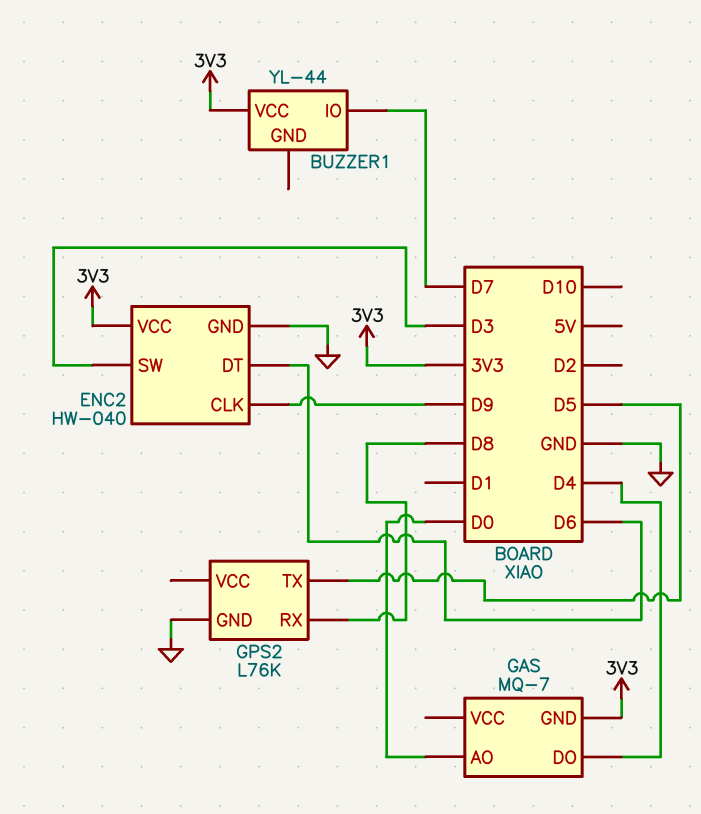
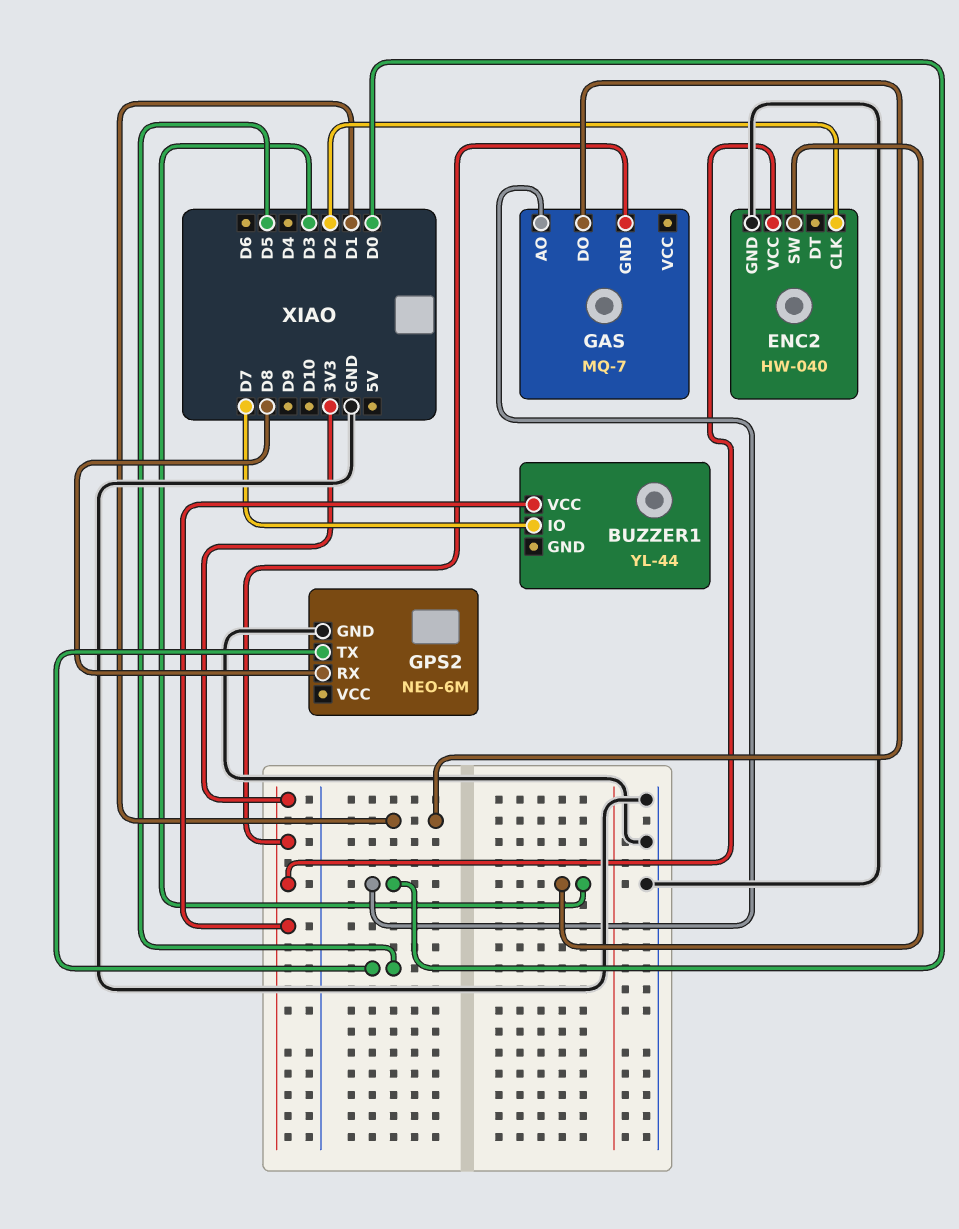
ENC2 pin CLK: D9 -> D2
ENC2 pin DT: D6 -> none
GAS pin DO: D4 -> D1
GPS2: L76K -> NEO-6M

